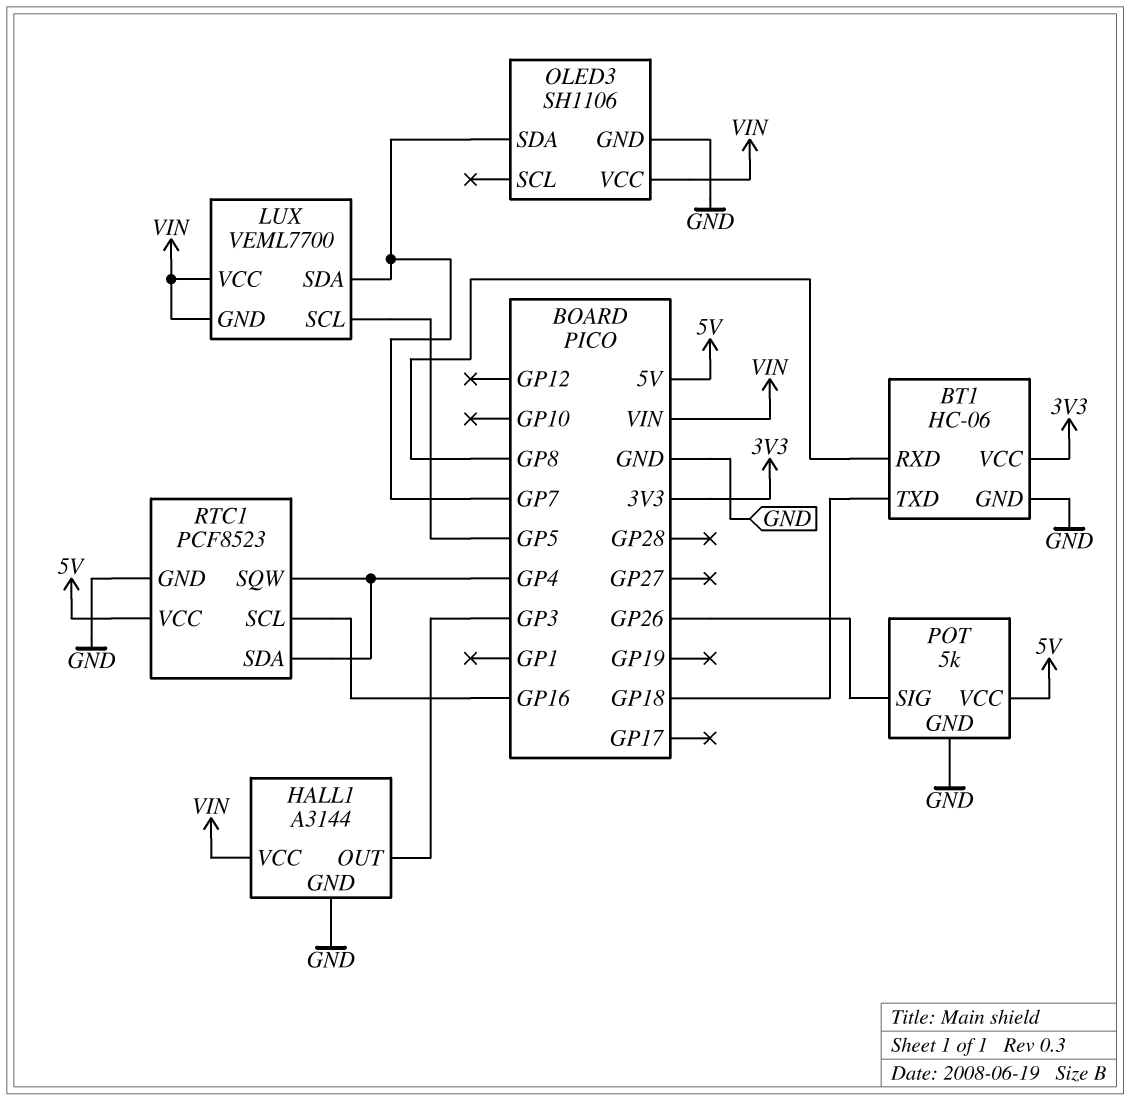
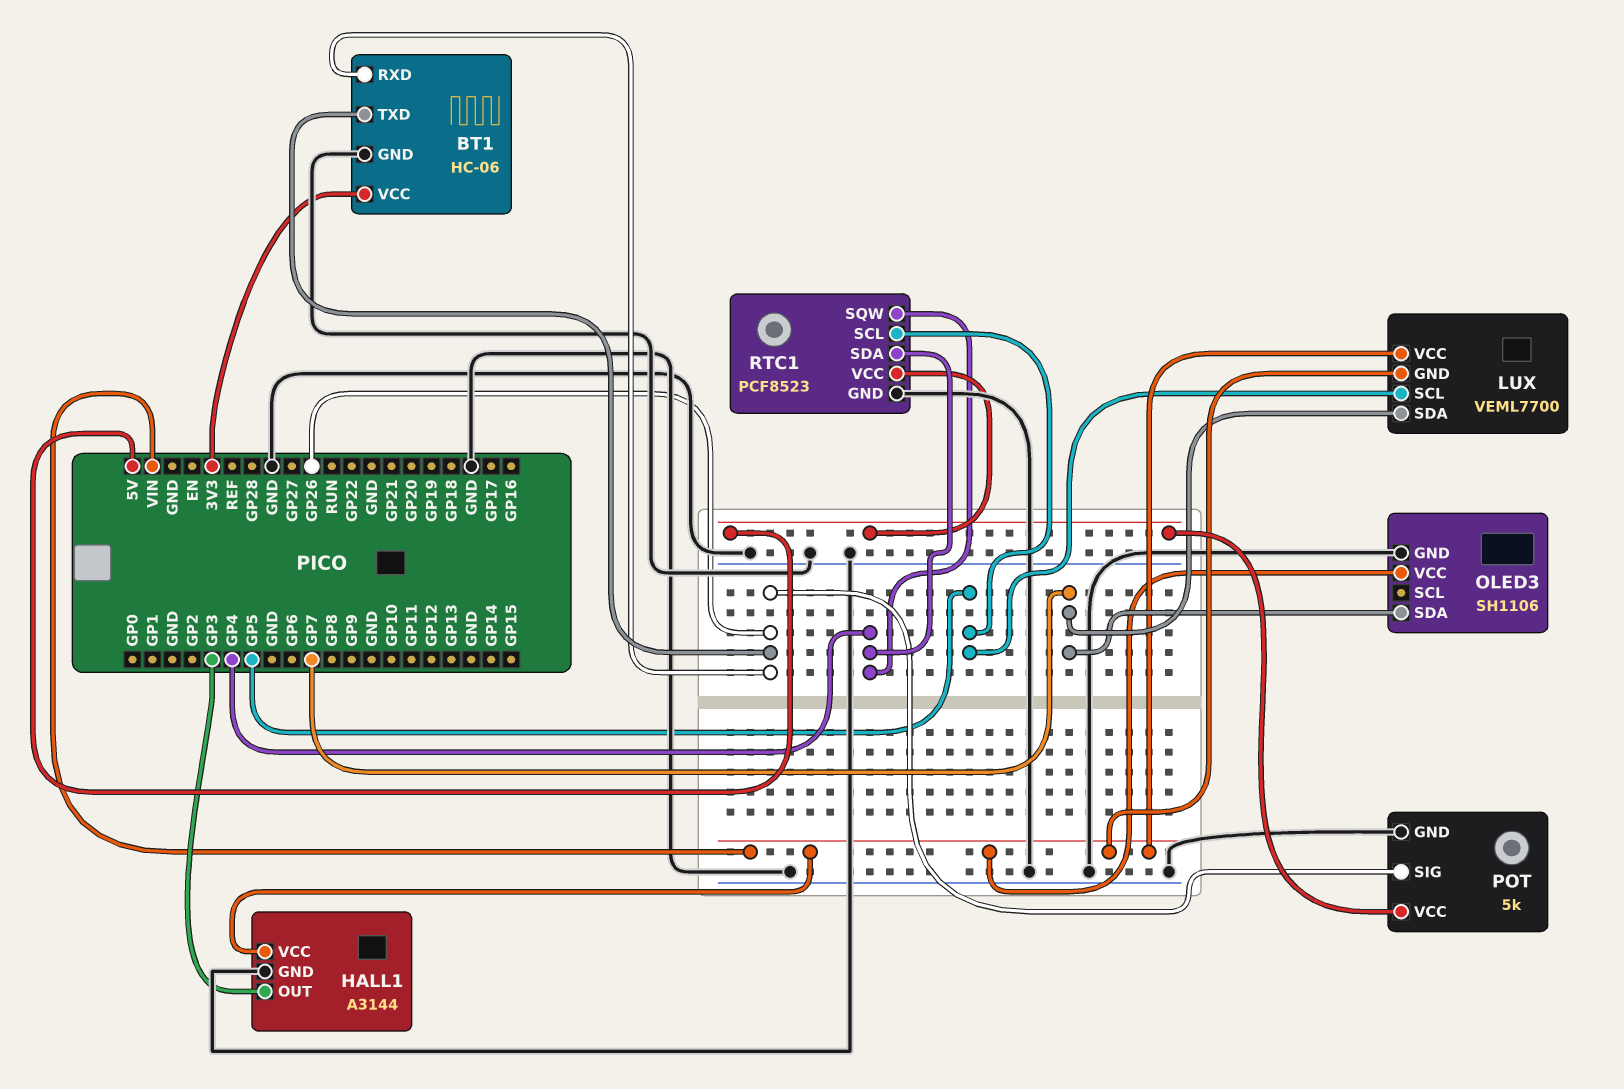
BT1 pin RXD: GP8 -> GP26
BT1 pin TXD: GP18 -> GP26
RTC1 pin SCL: GP16 -> GP5

